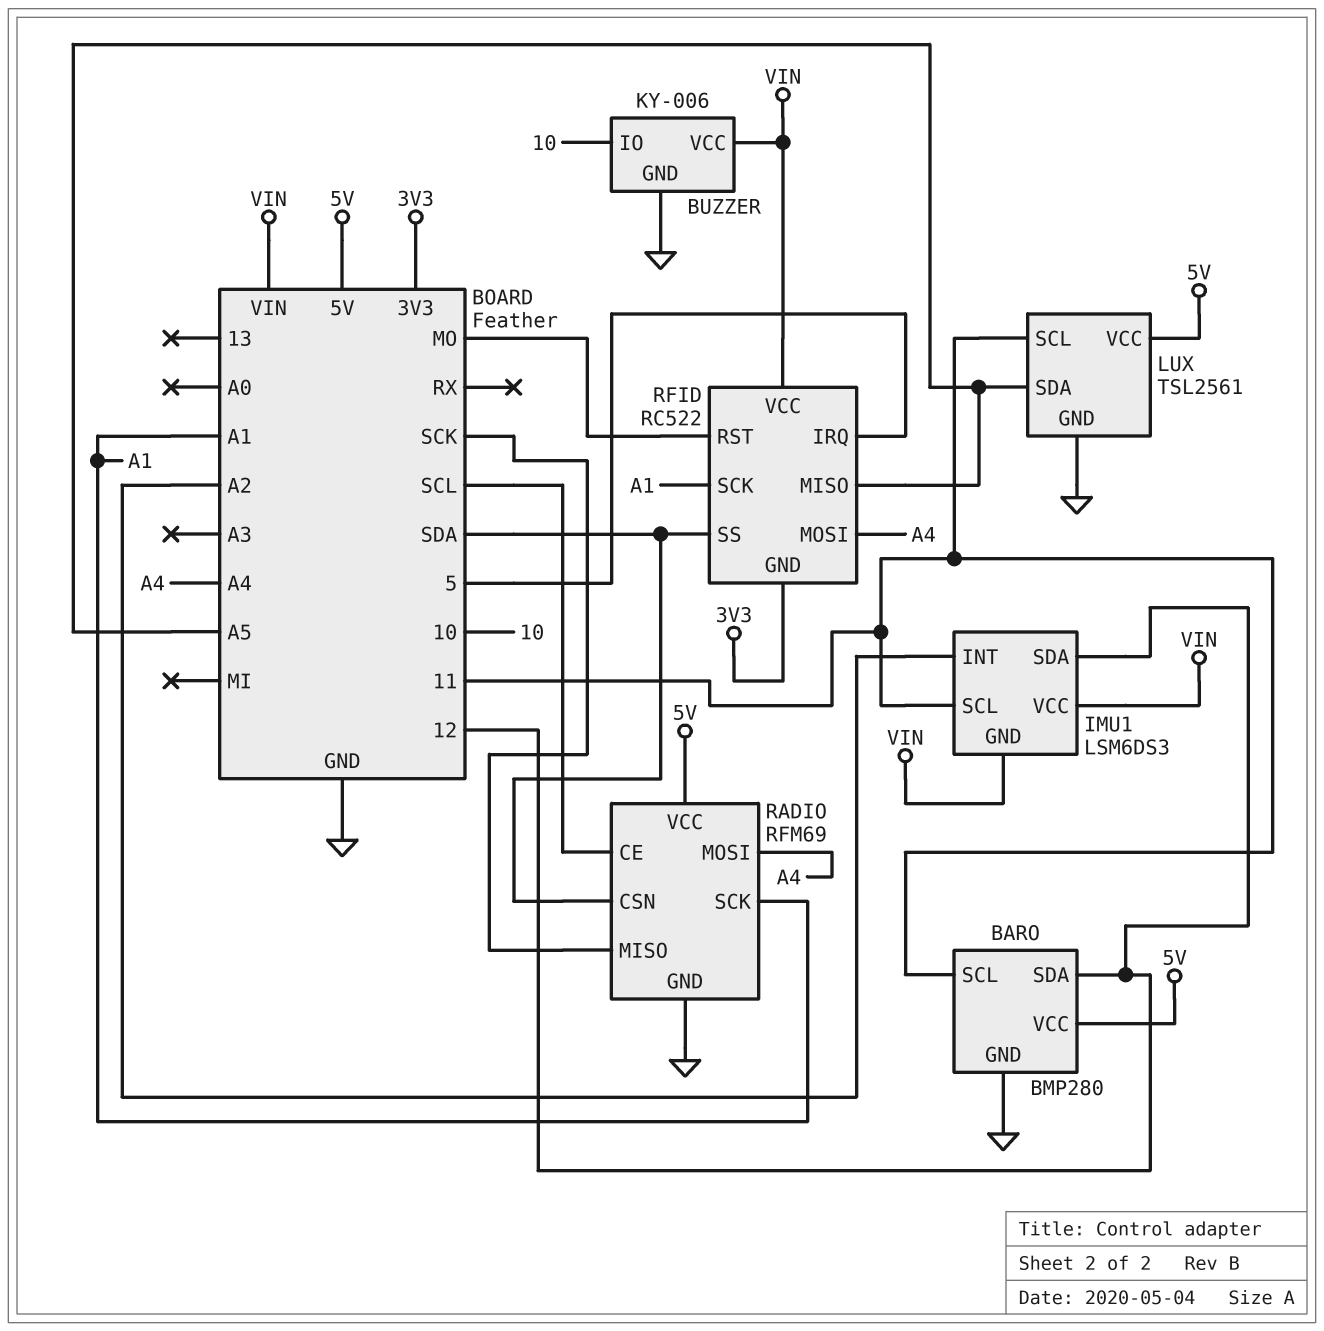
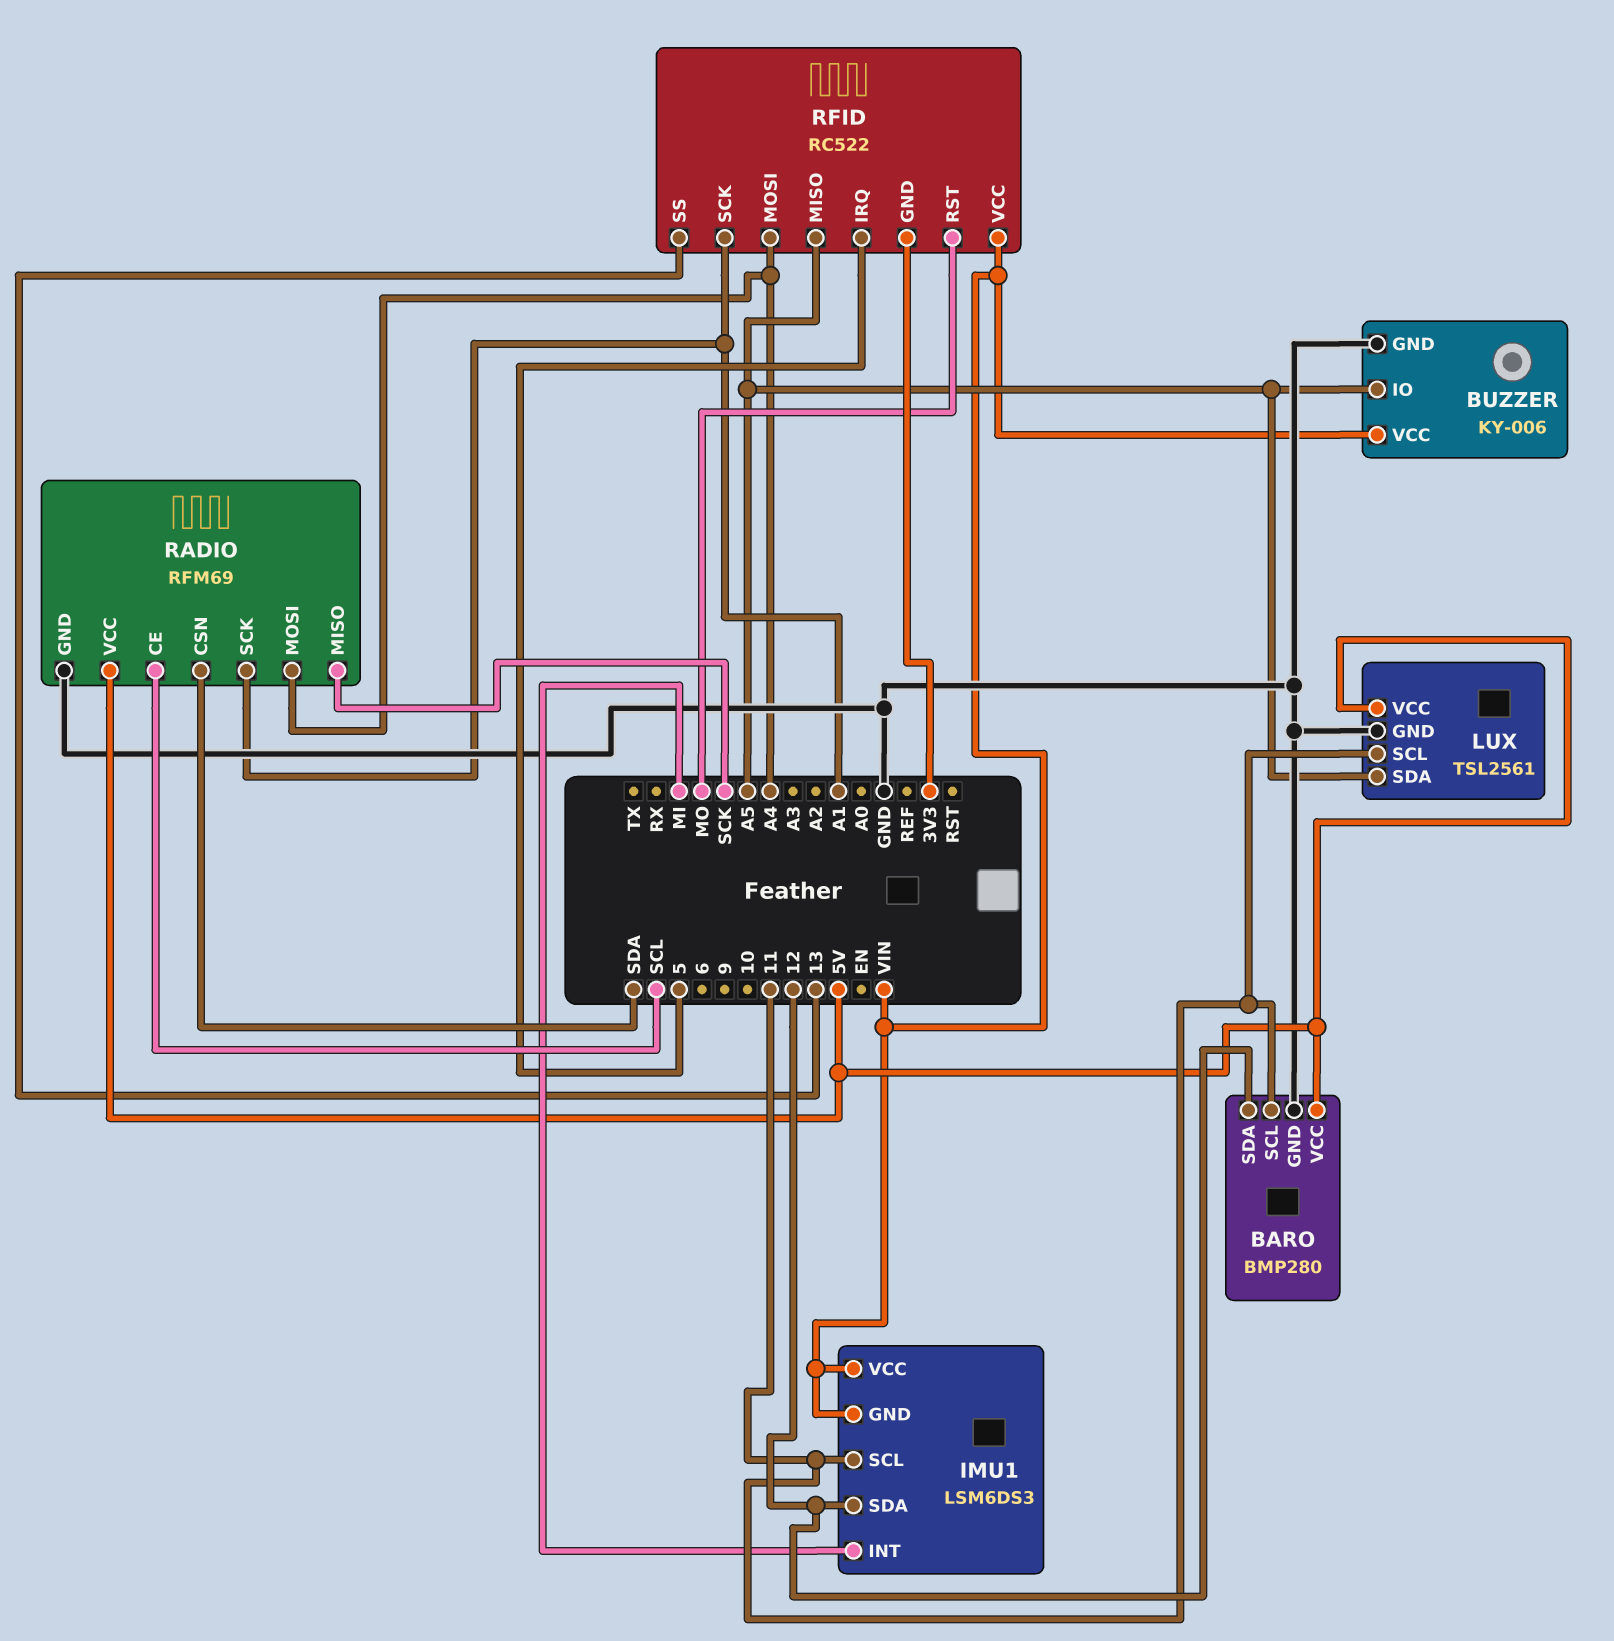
BUZZER pin IO: 10 -> A5
IMU1 pin INT: A2 -> MI
RFID pin SS: SDA -> 13

